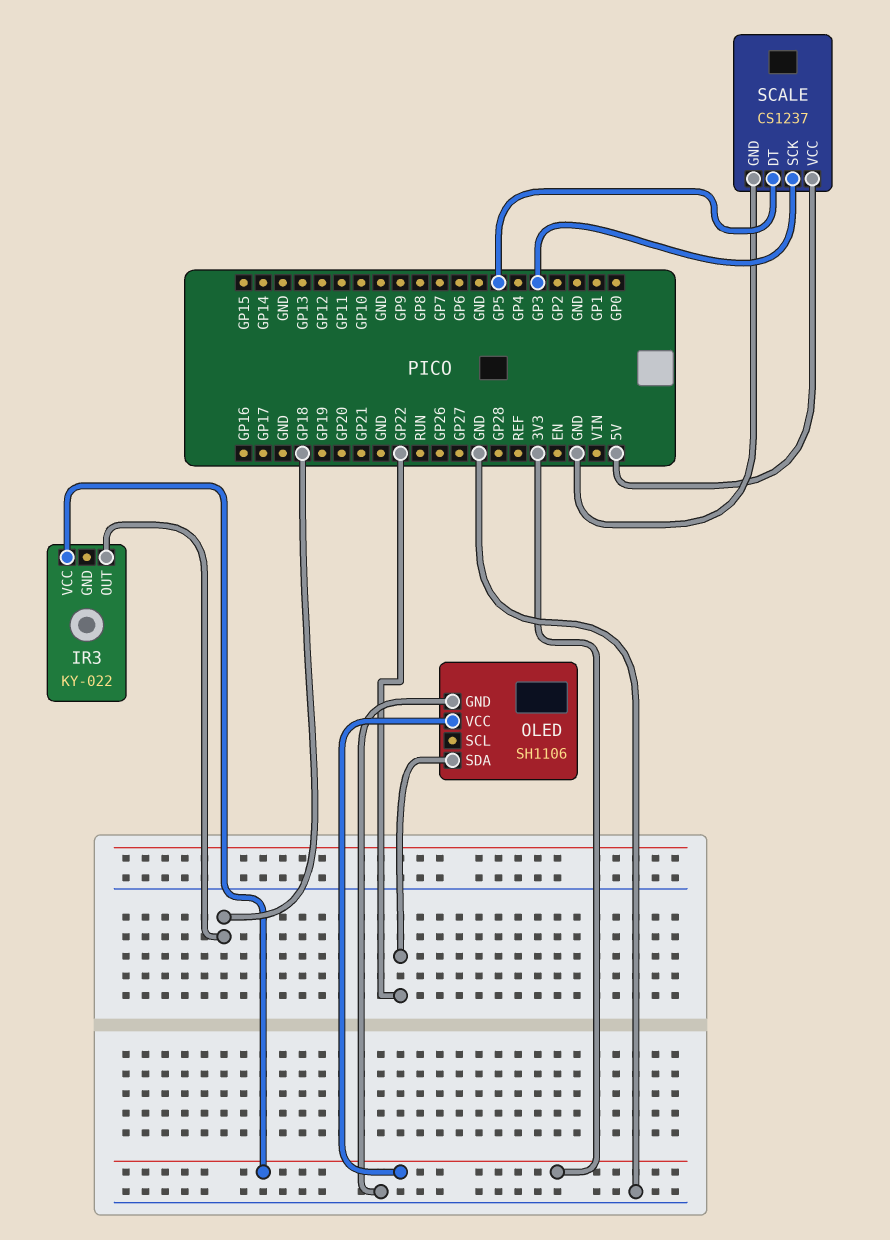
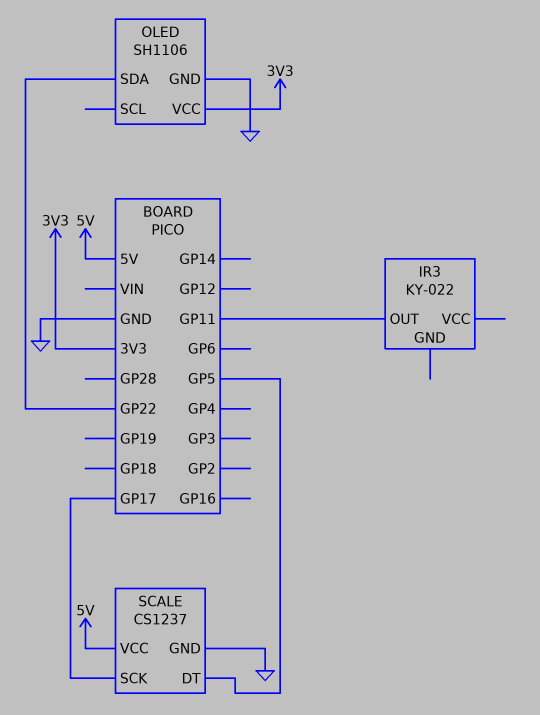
IR3 pin OUT: GP18 -> GP11
IR3 pin VCC: 3V3 -> none
SCALE pin SCK: GP3 -> GP17

